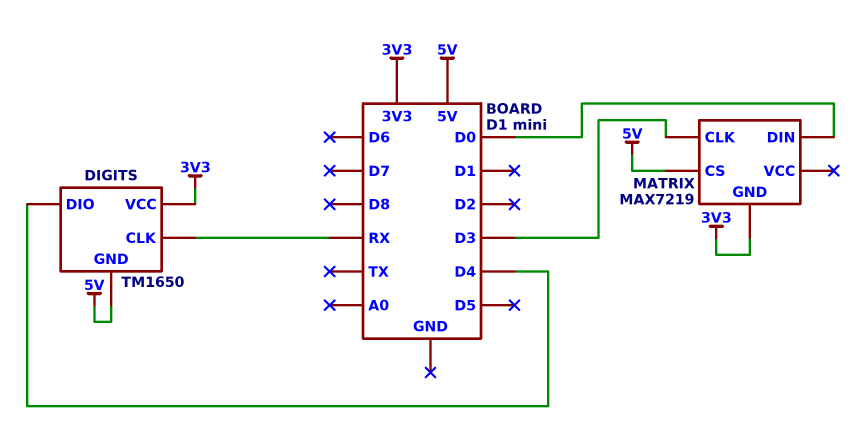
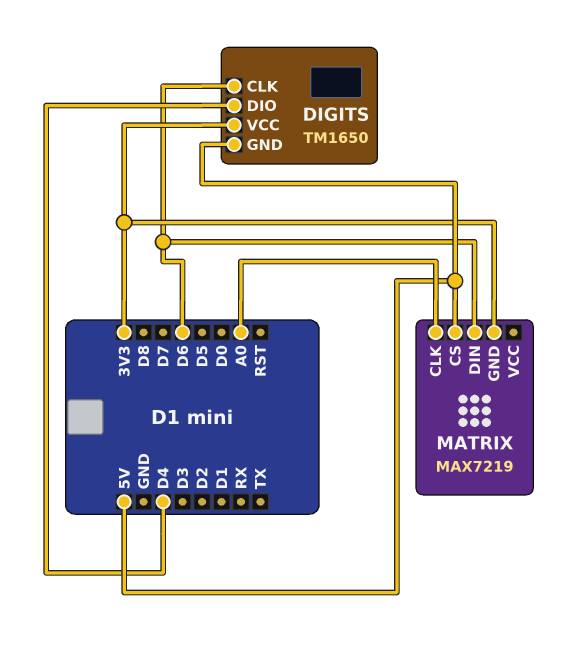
DIGITS pin CLK: RX -> D6
MATRIX pin CLK: D3 -> A0
MATRIX pin DIN: D0 -> D6

